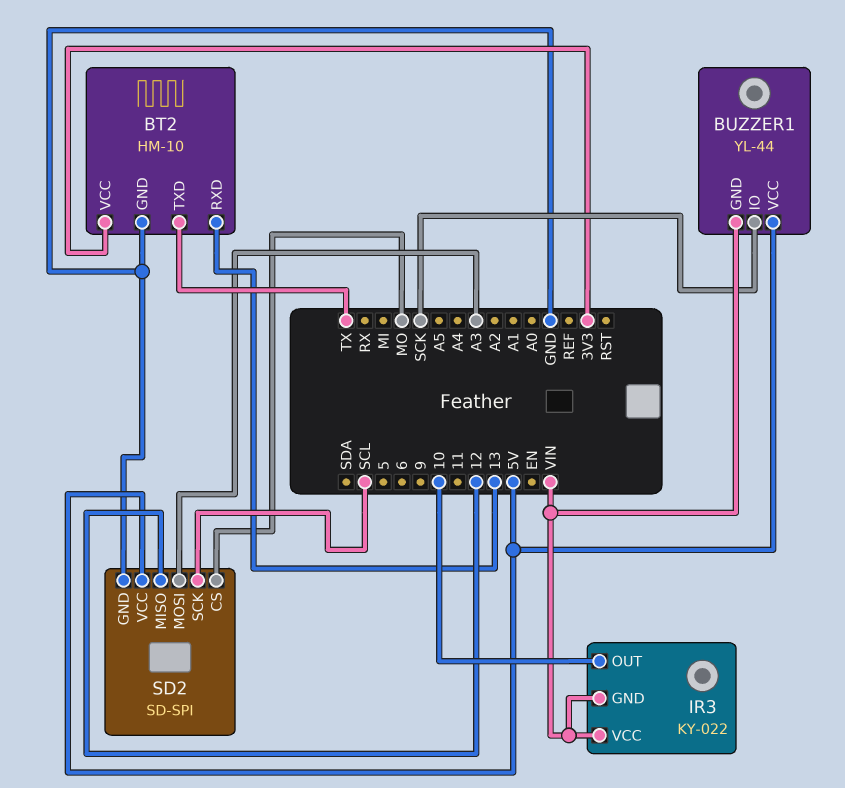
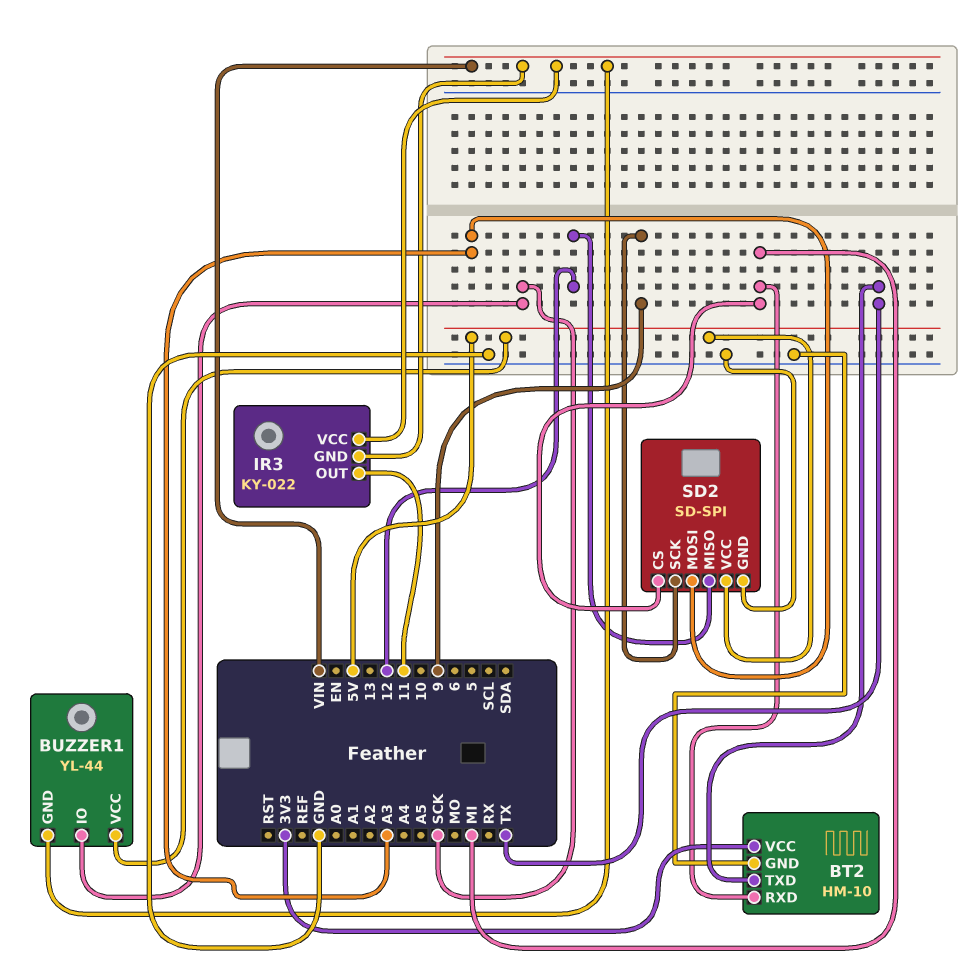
BT2 pin RXD: 13 -> MI
IR3 pin OUT: 10 -> 11
SD2 pin CS: MO -> MI
SD2 pin SCK: SCL -> 9

